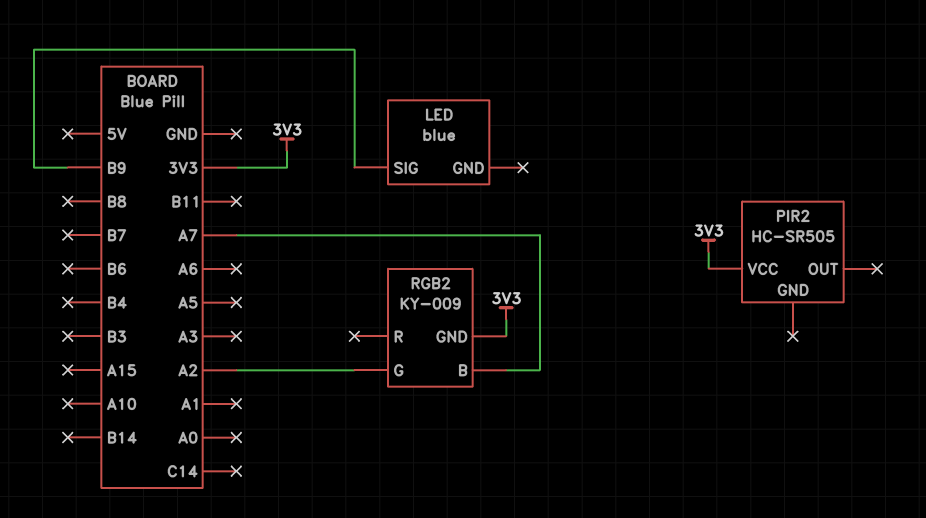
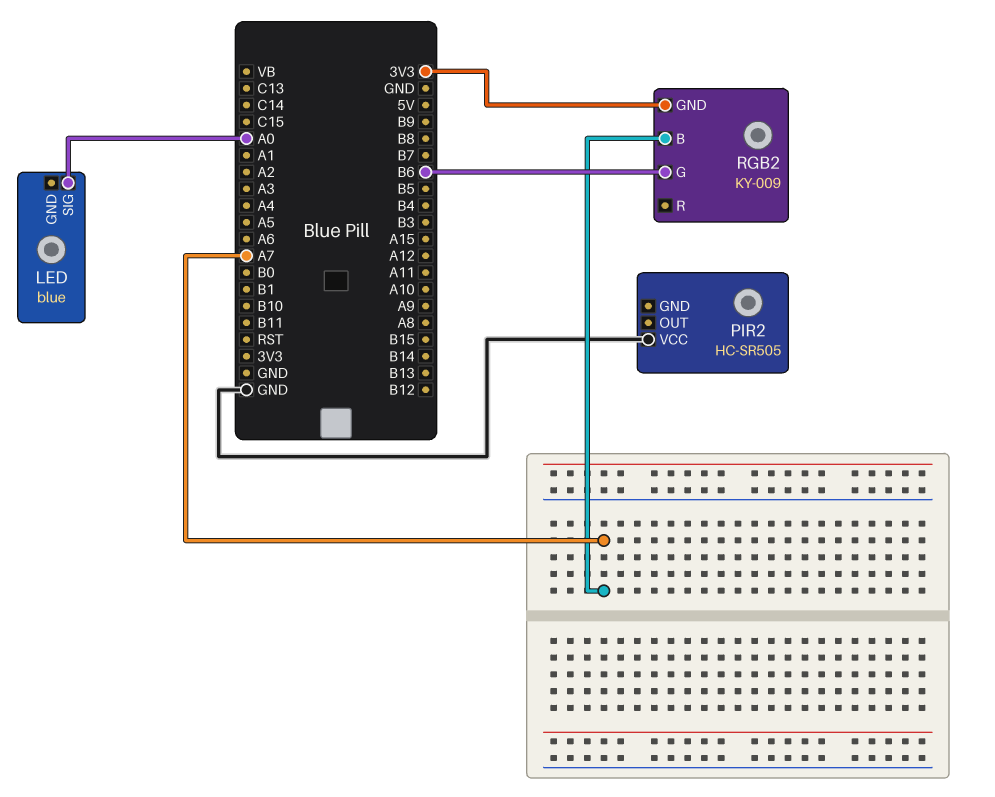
LED pin SIG: B9 -> A0
PIR2 pin VCC: 3V3 -> GND
RGB2 pin G: A2 -> B6

